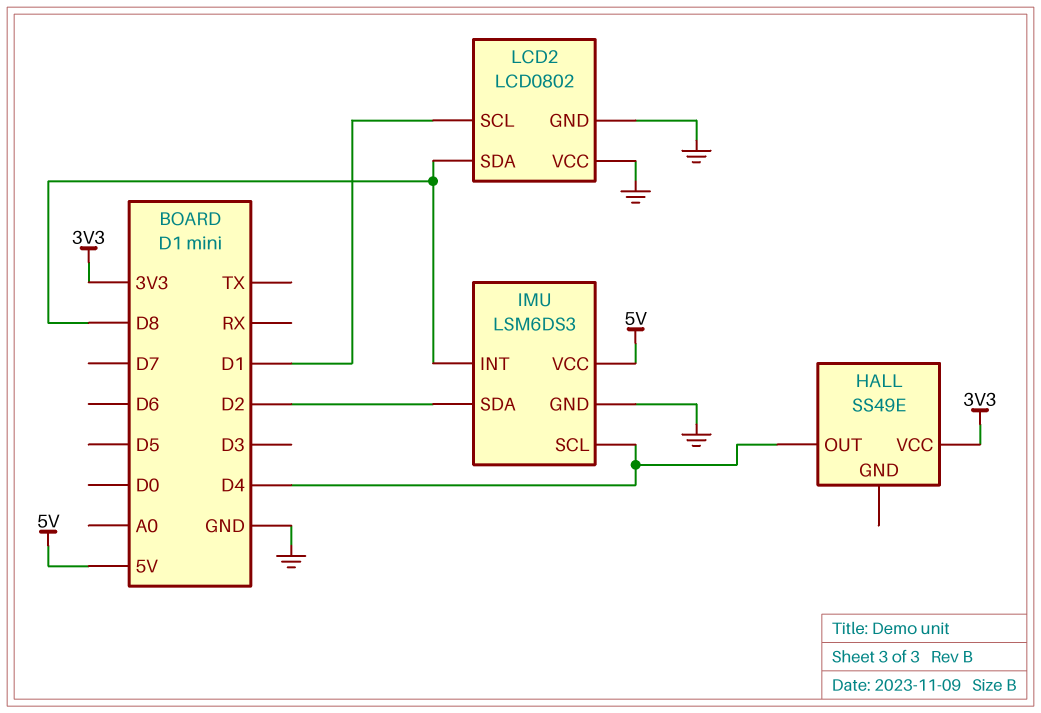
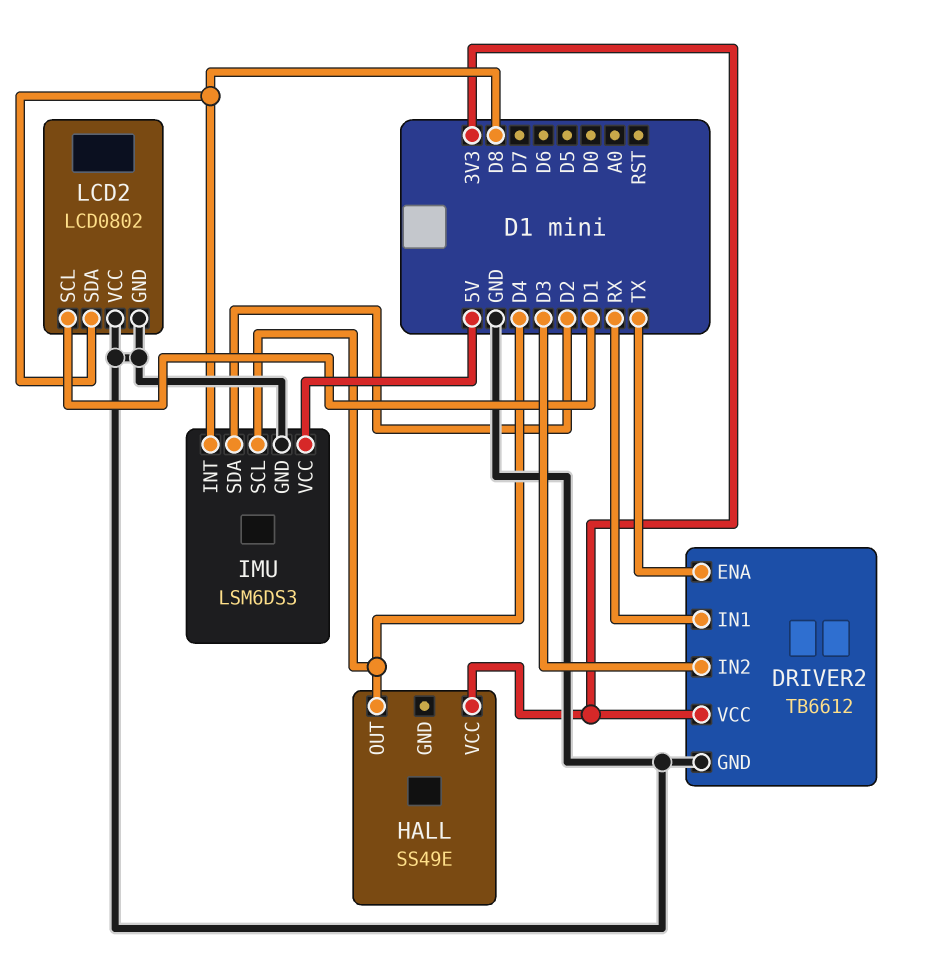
DRIVER2: none -> TB6612
DRIVER2 pin ENA: none -> TX
DRIVER2 pin GND: none -> GND
DRIVER2 pin IN1: none -> RX
DRIVER2 pin IN2: none -> D3
DRIVER2 pin VCC: none -> 3V3

